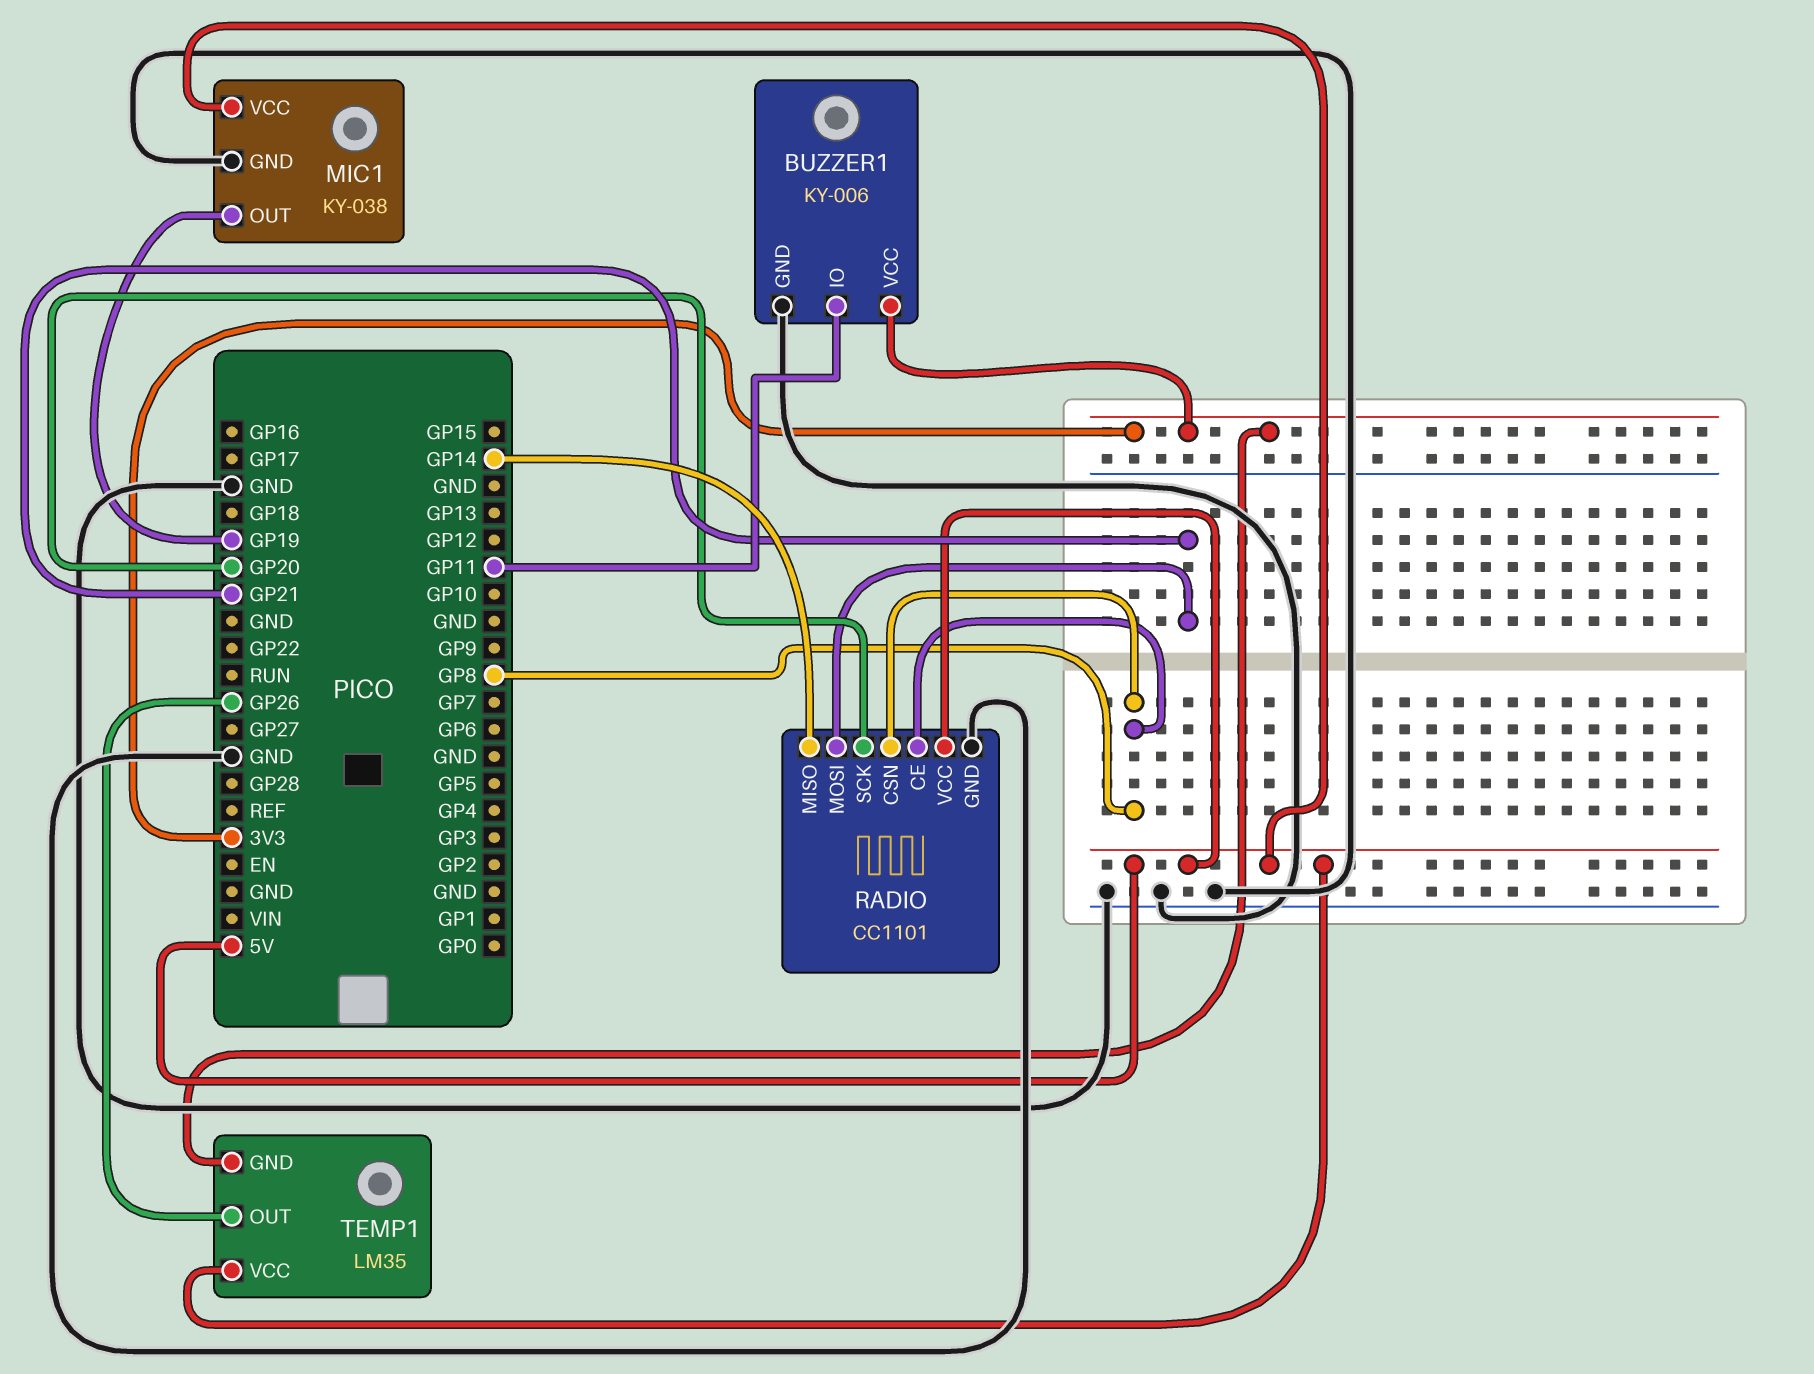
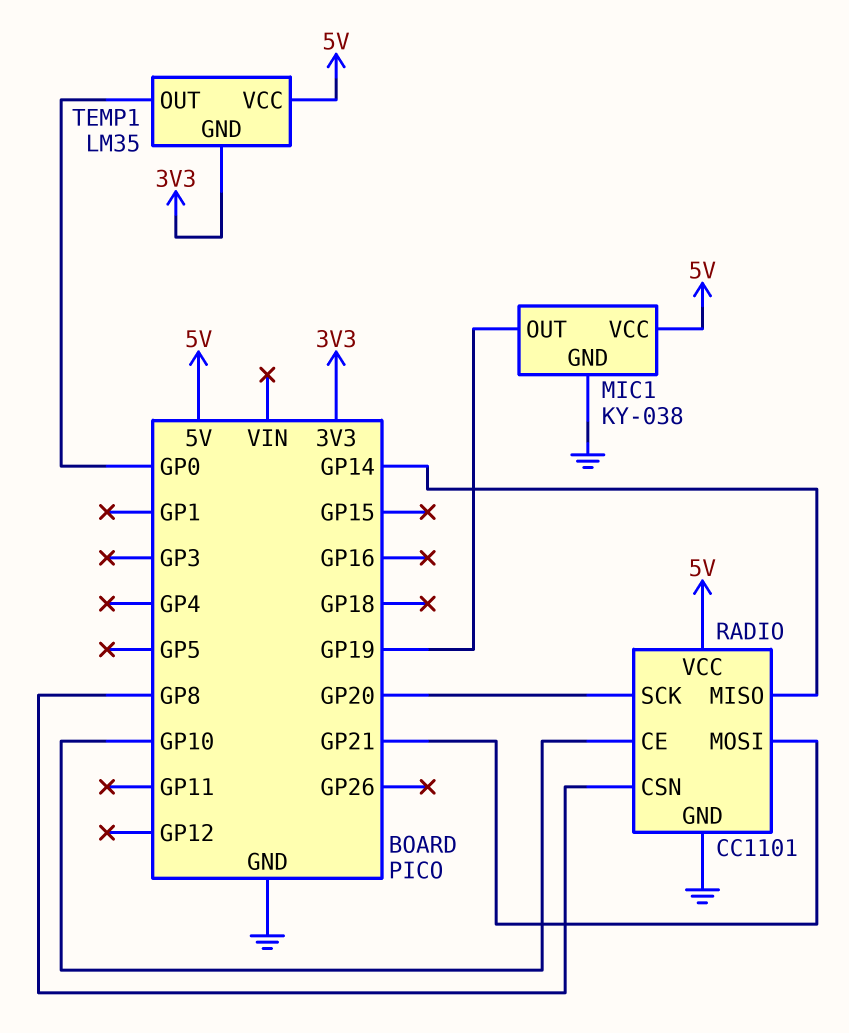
BUZZER1: KY-006 -> none
BUZZER1 pin GND: GND -> none
BUZZER1 pin IO: GP11 -> none
BUZZER1 pin VCC: 3V3 -> none
RADIO pin CE: GP8 -> GP10
TEMP1 pin OUT: GP26 -> GP0

